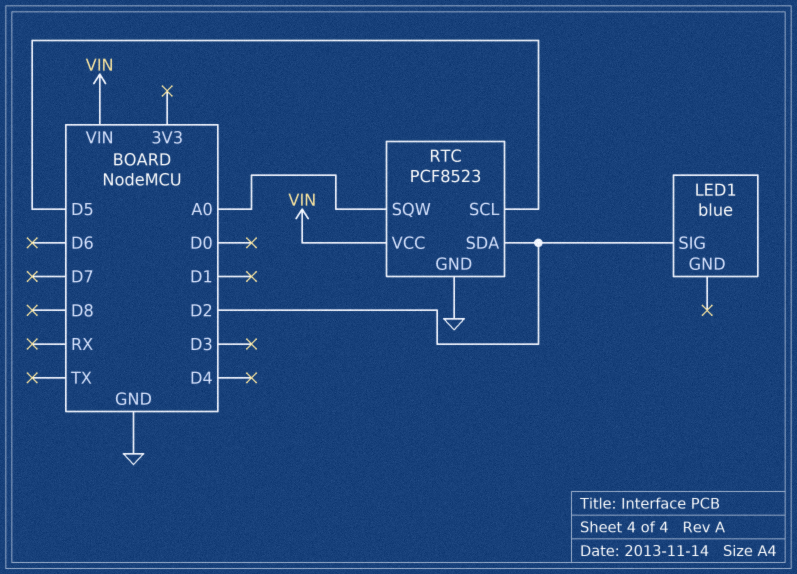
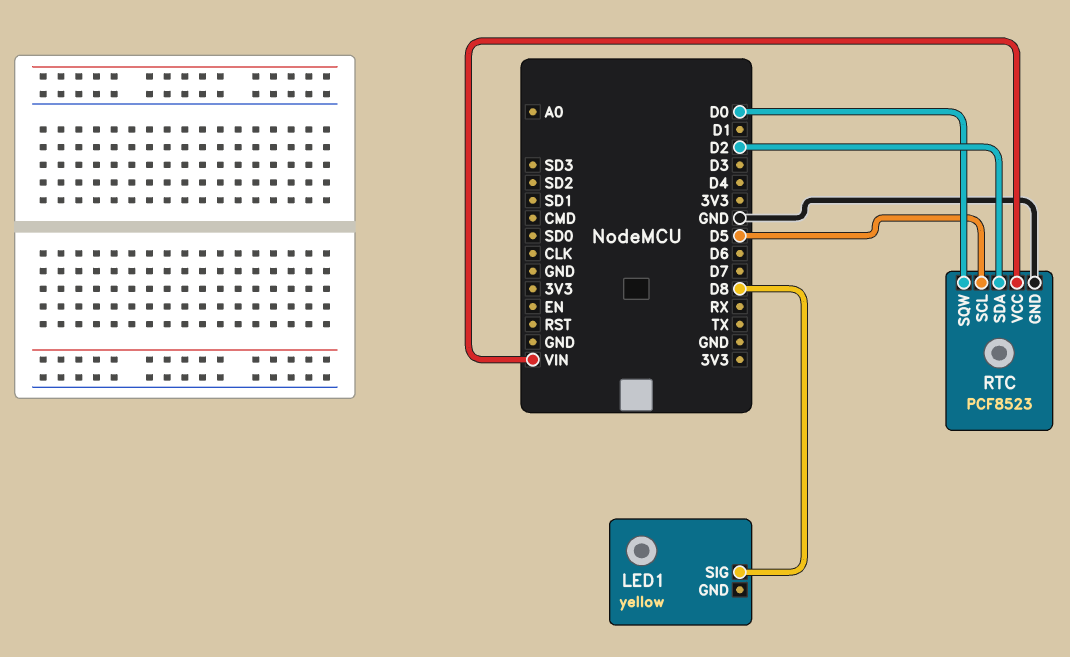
LED1: blue -> yellow
LED1 pin SIG: D2 -> D8
RTC pin SQW: A0 -> D0

